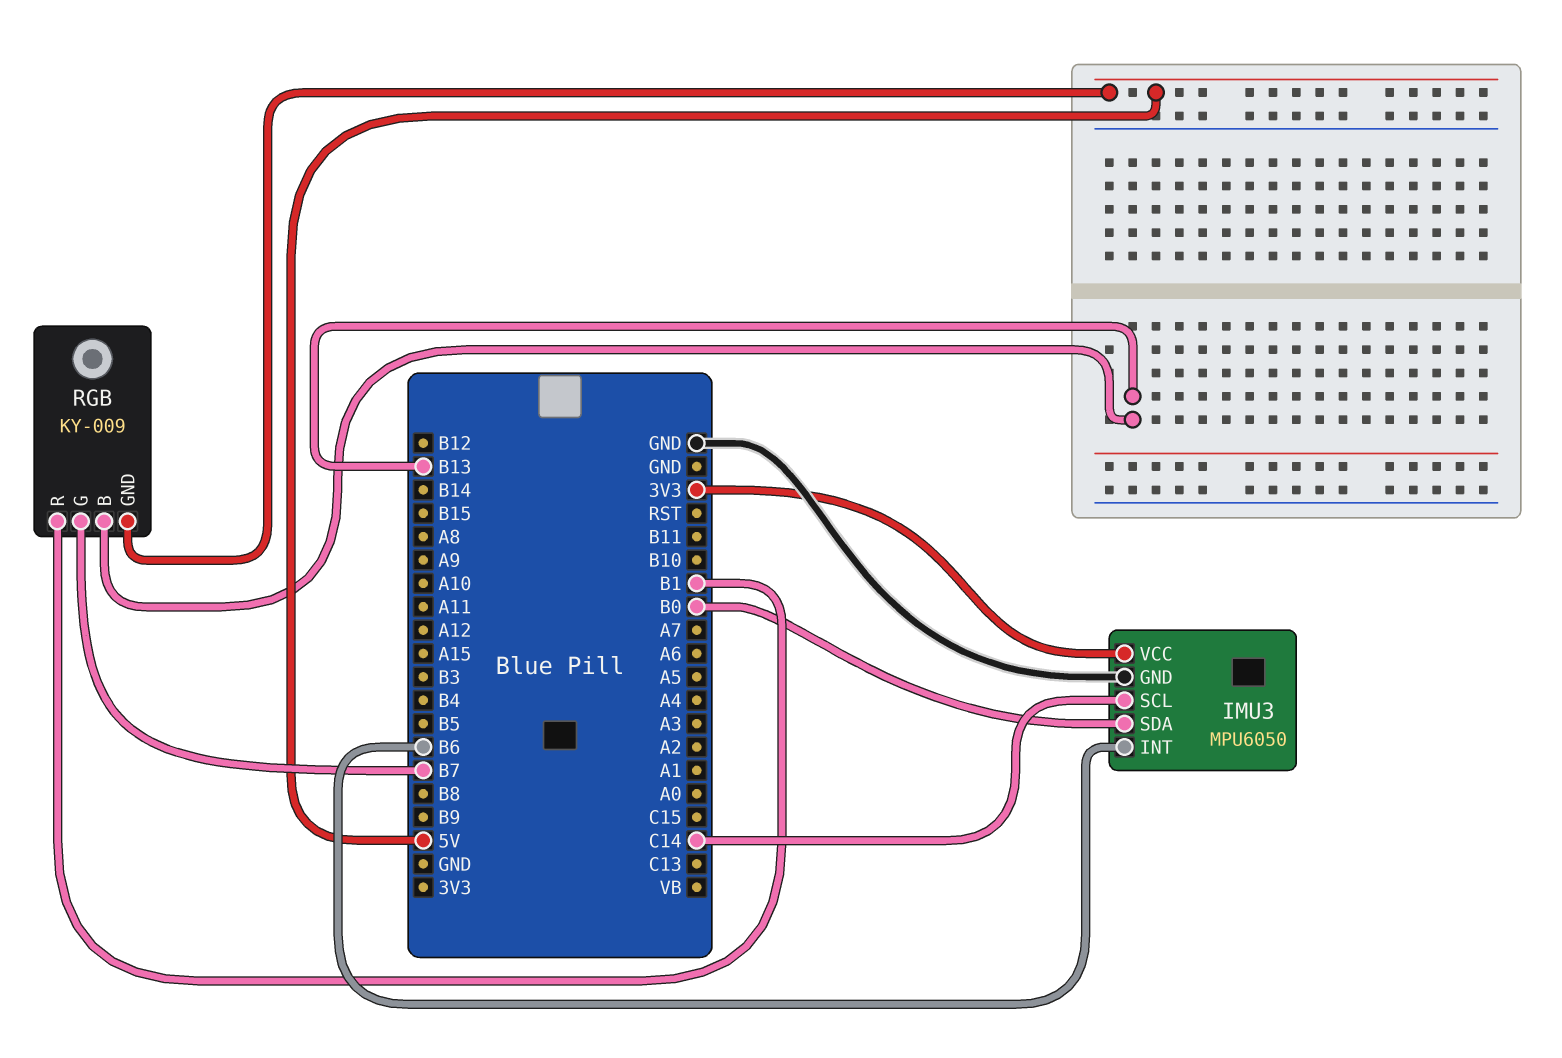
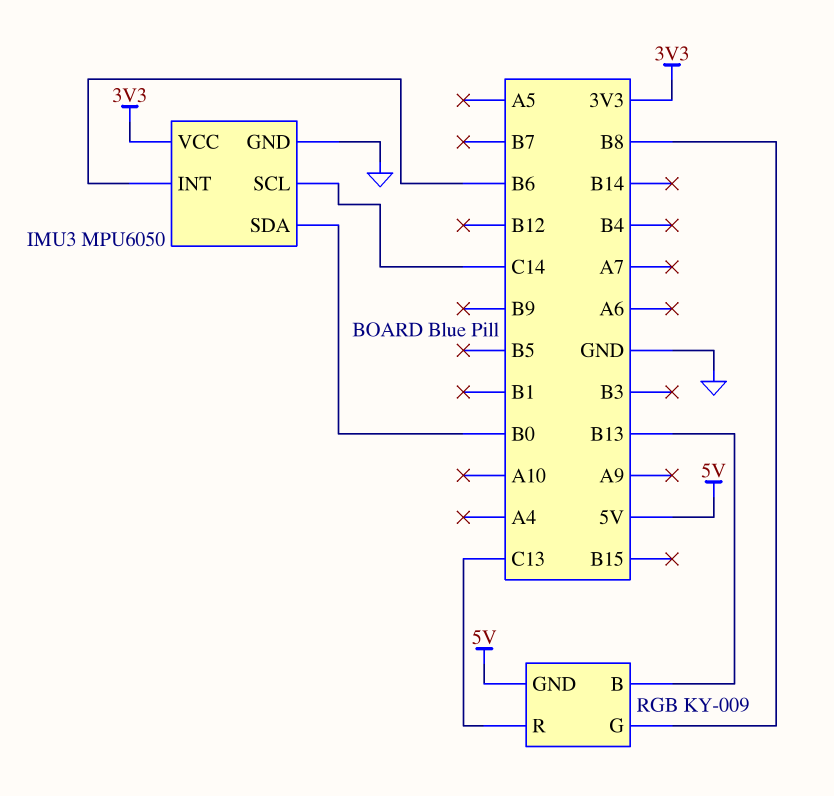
RGB pin G: B7 -> B8
RGB pin R: B1 -> C13

